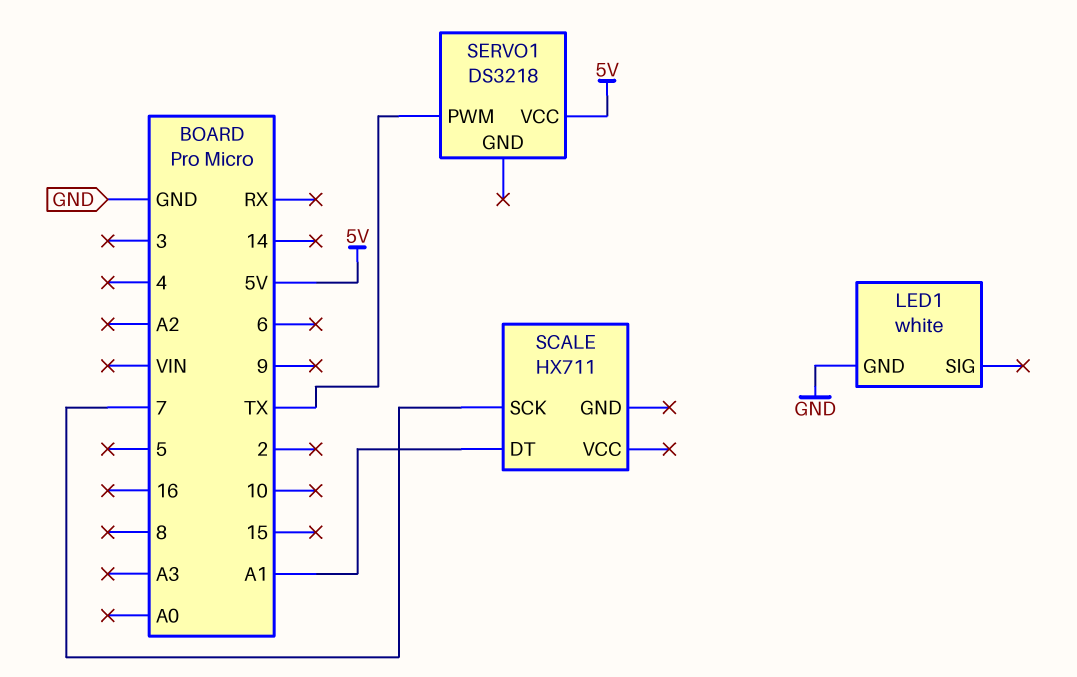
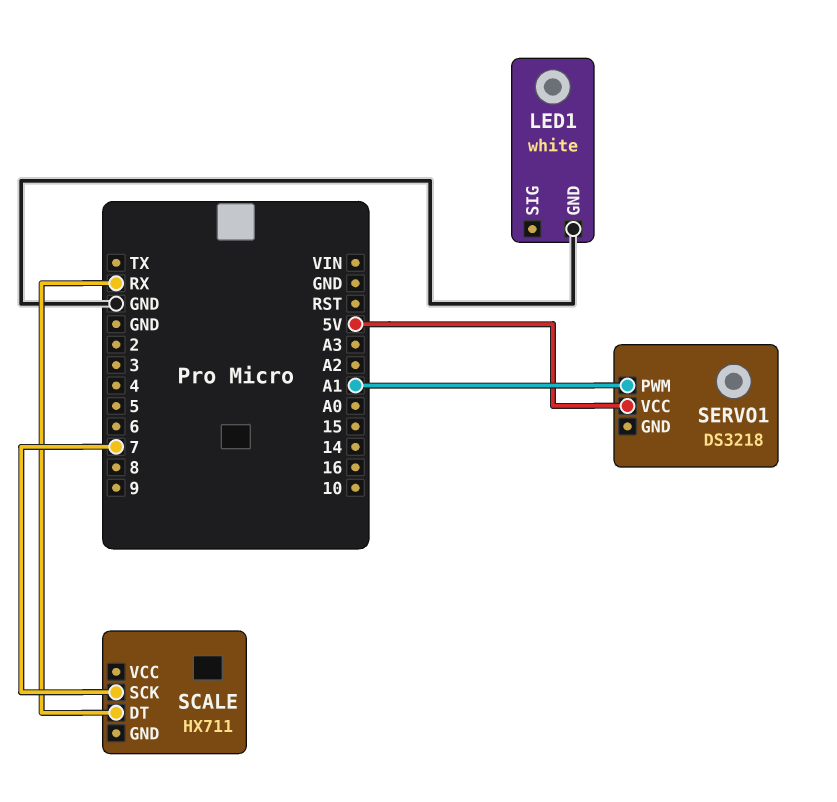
SCALE pin DT: A1 -> RX
SERVO1 pin PWM: TX -> A1

